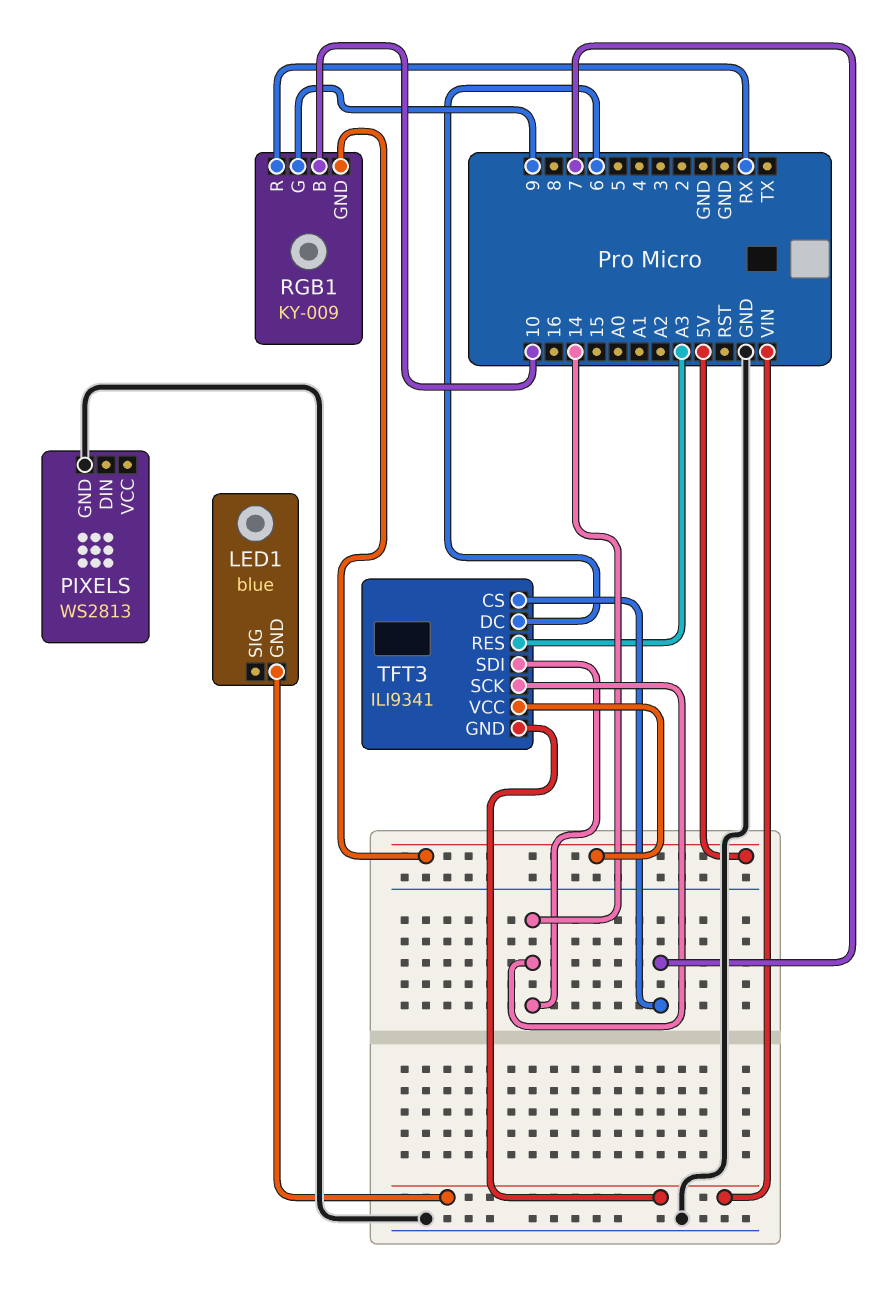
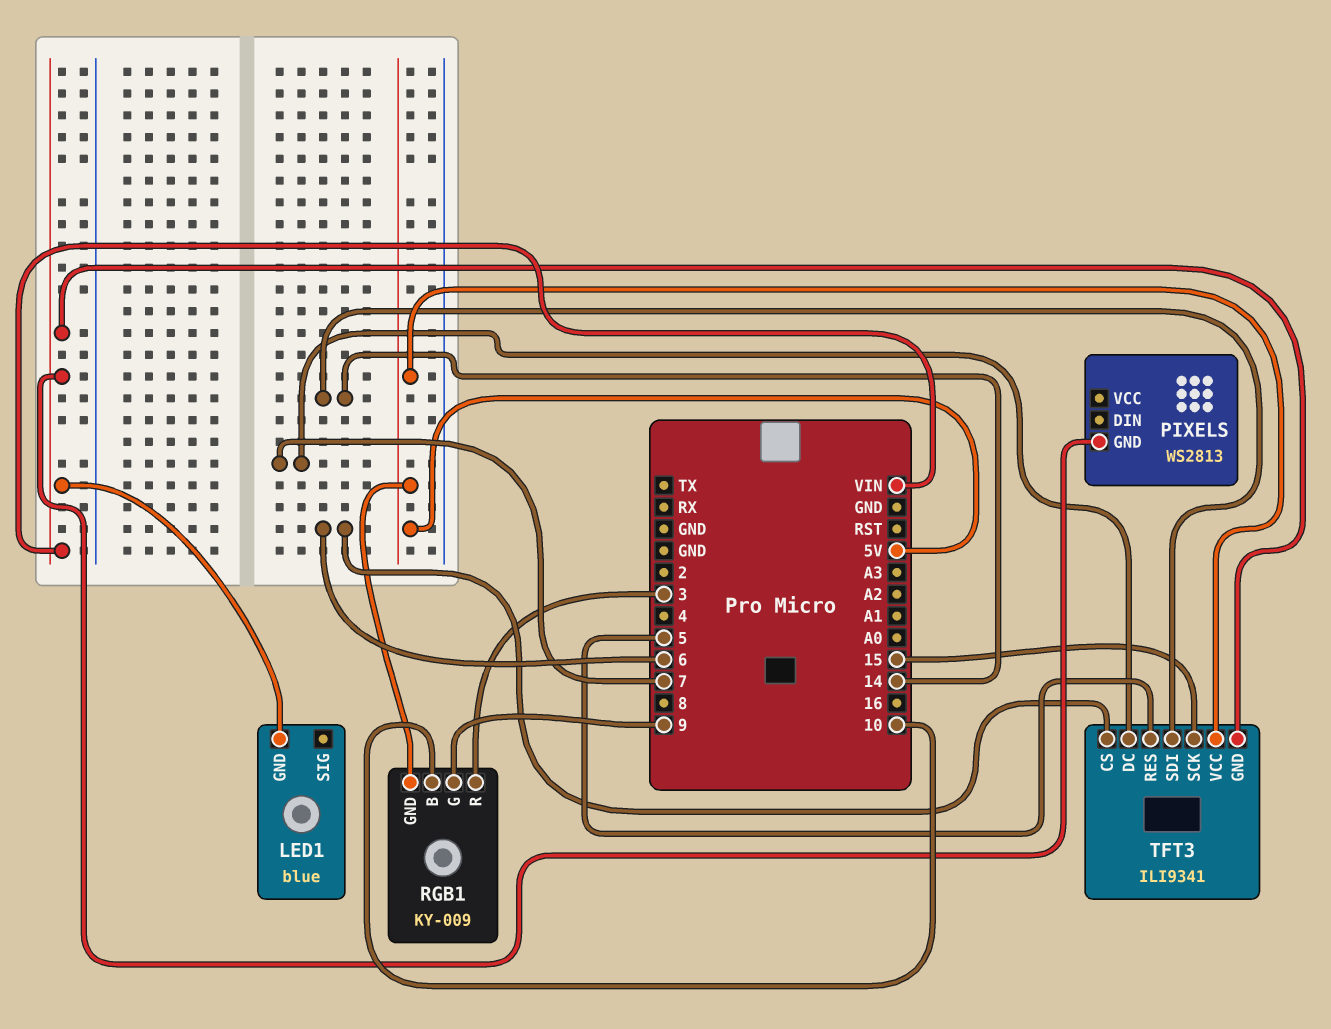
PIXELS pin GND: GND -> VIN
RGB1 pin R: RX -> 3
TFT3 pin CS: 7 -> 6
TFT3 pin DC: 6 -> 7
TFT3 pin RES: A3 -> 5
TFT3 pin SCK: 14 -> 15

